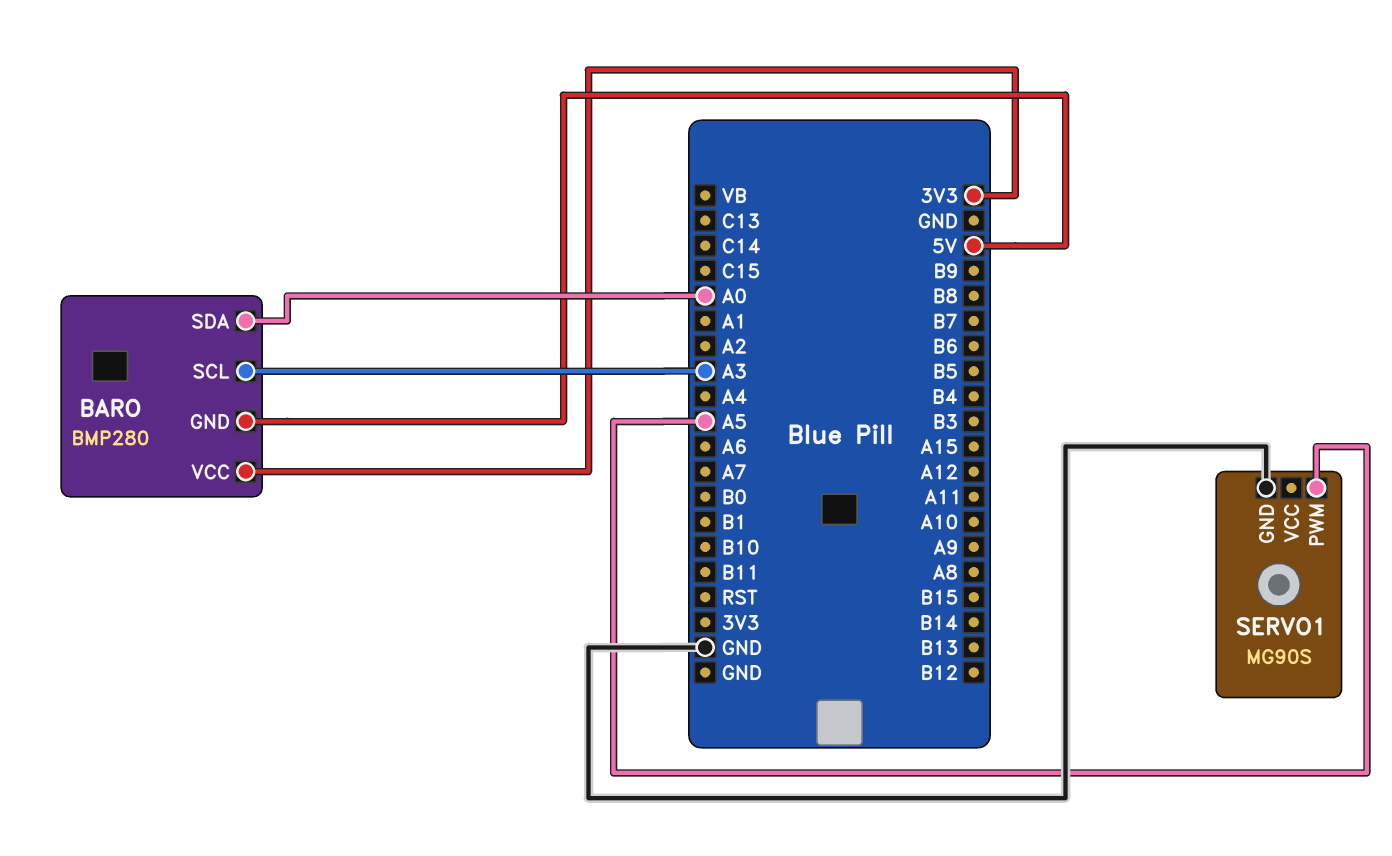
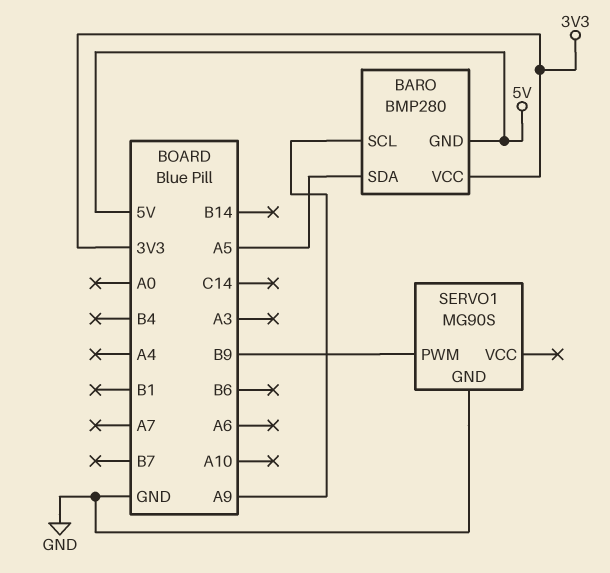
BARO pin SCL: A3 -> A9
BARO pin SDA: A0 -> A5
SERVO1 pin PWM: A5 -> B9

